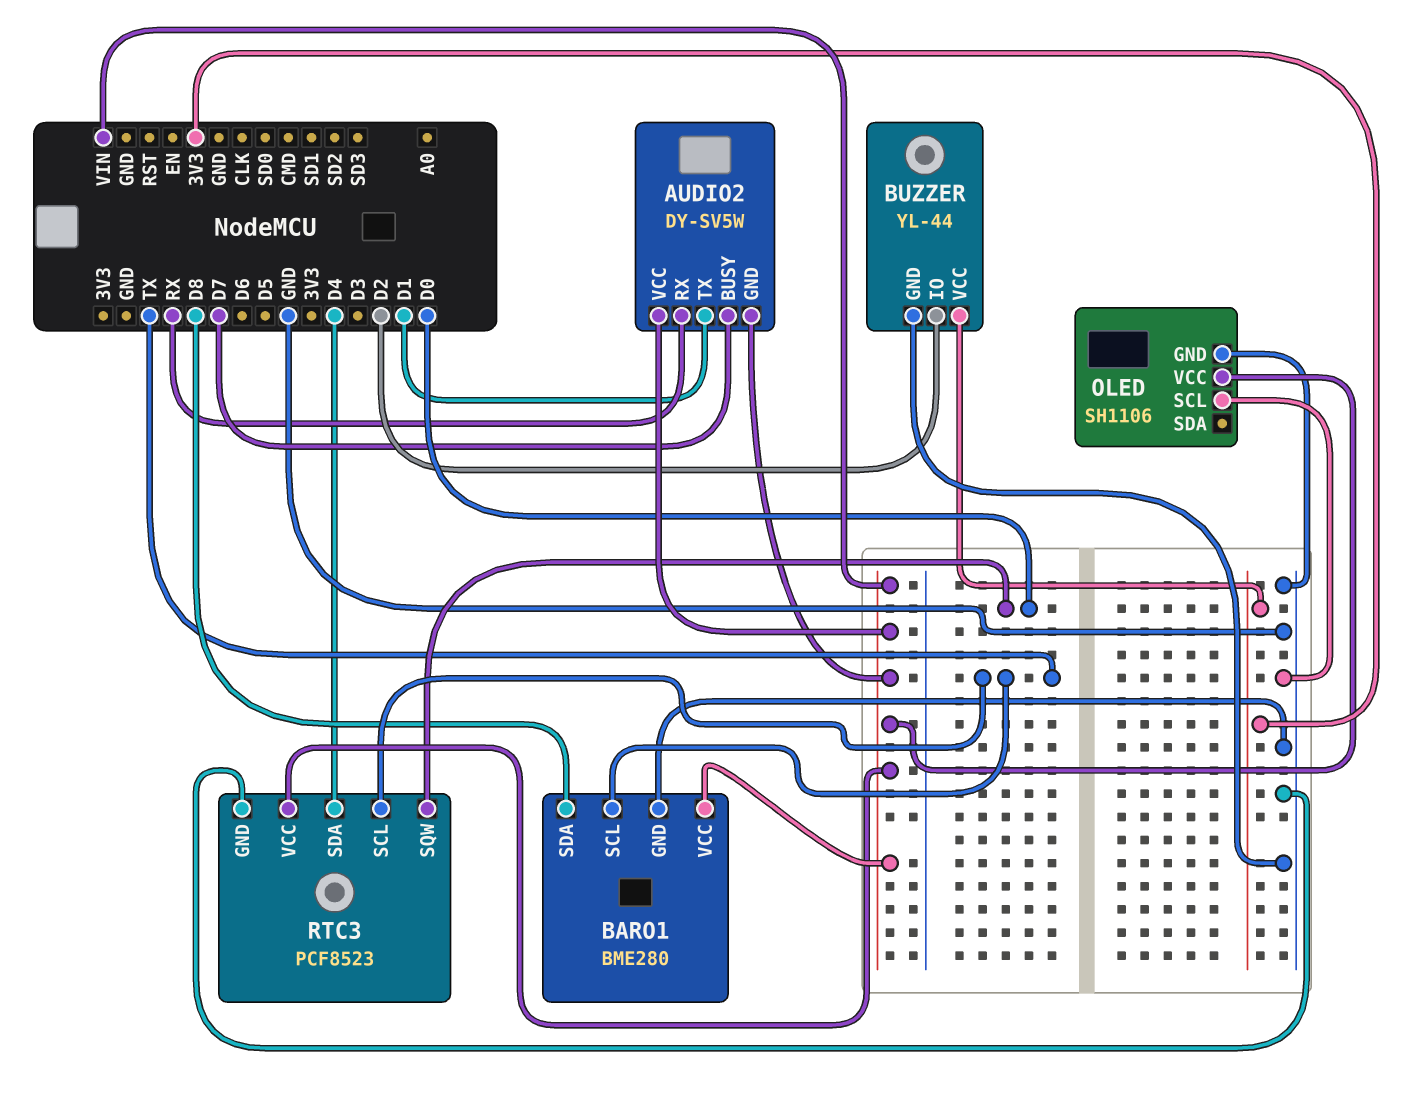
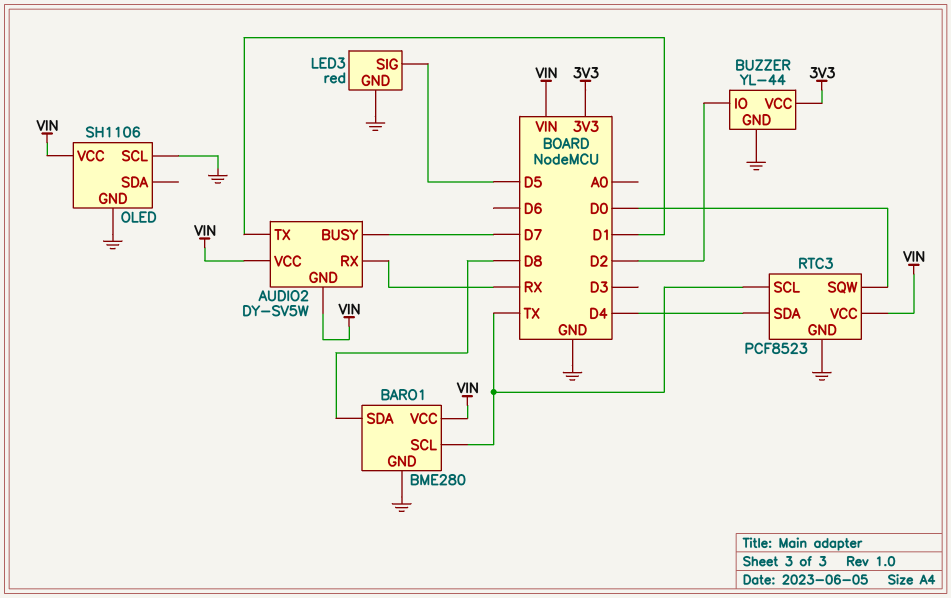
LED3: none -> red
LED3 pin GND: none -> GND
LED3 pin SIG: none -> D5

